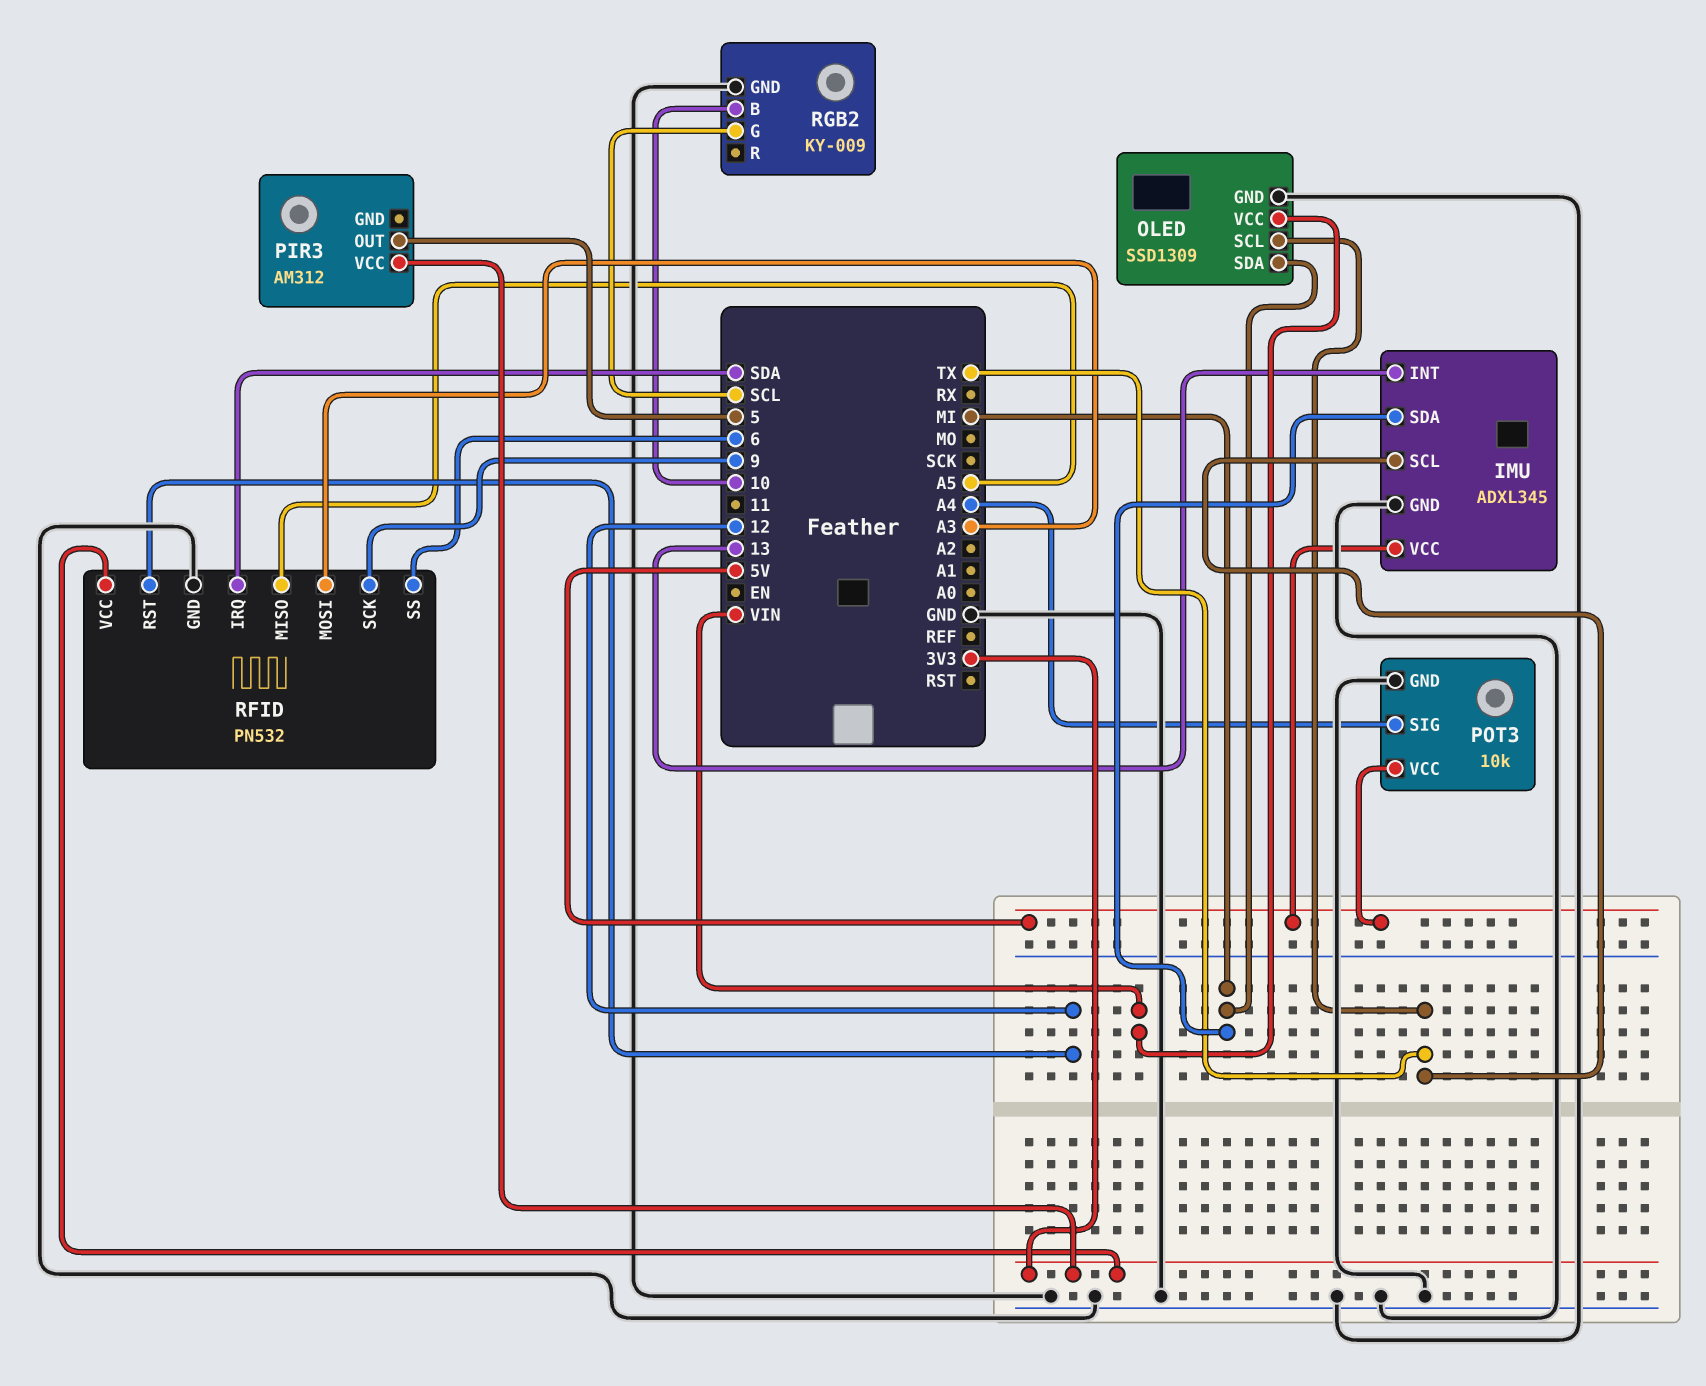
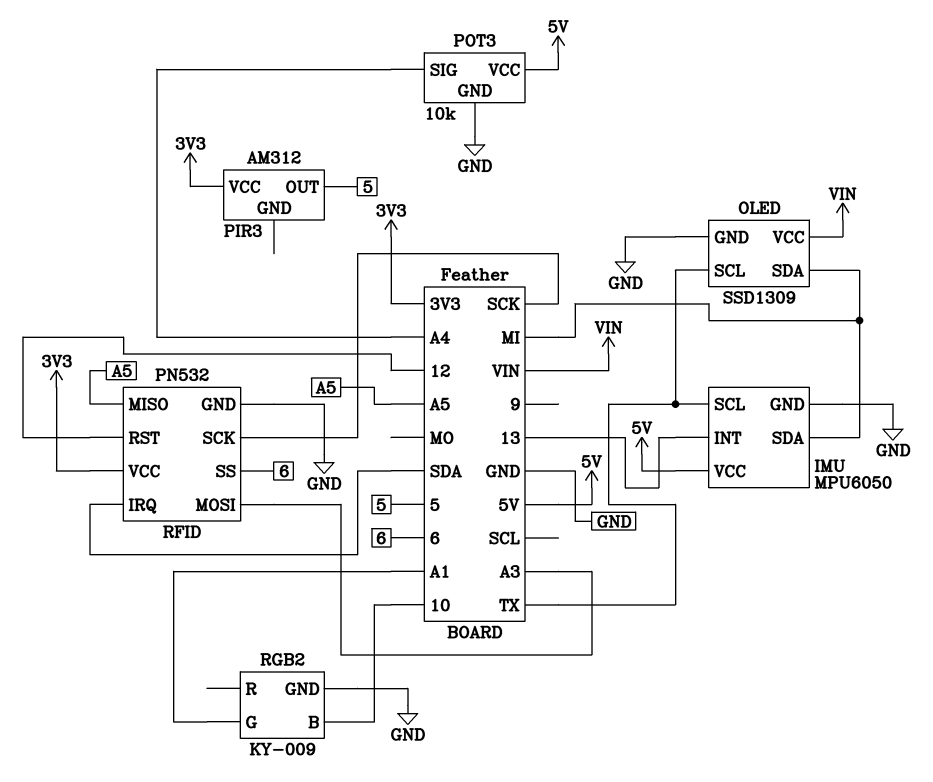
IMU: ADXL345 -> MPU6050
RFID pin SCK: 9 -> SCK
RGB2 pin G: SCL -> A1

